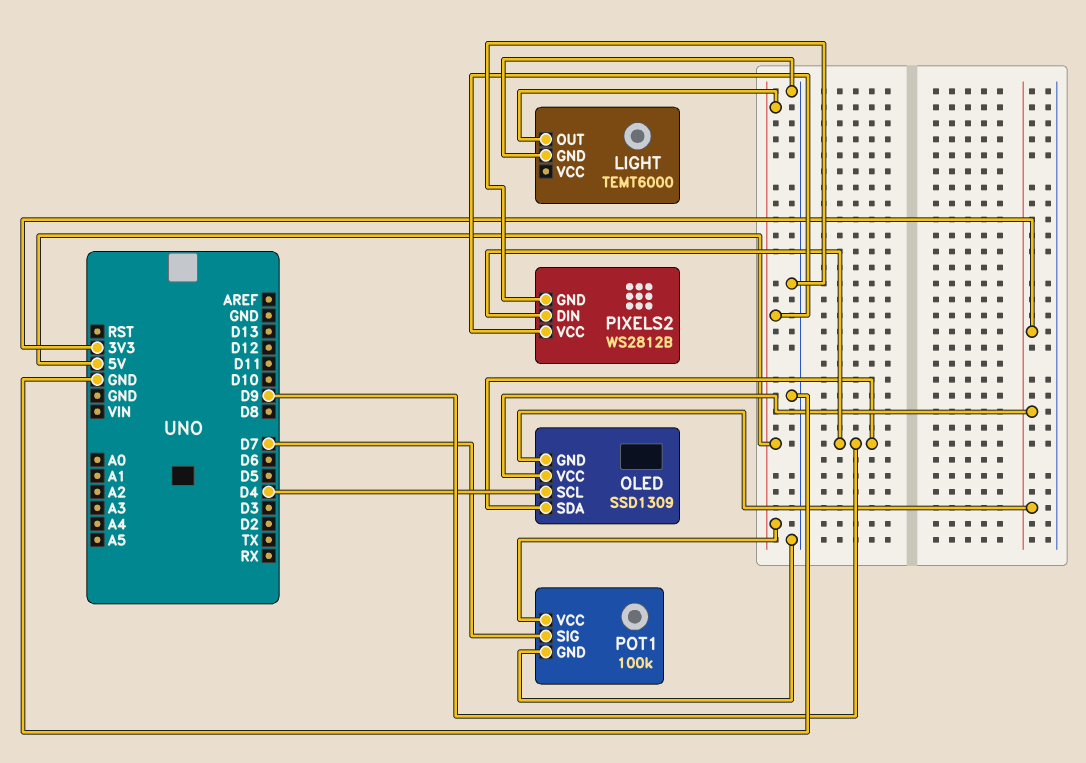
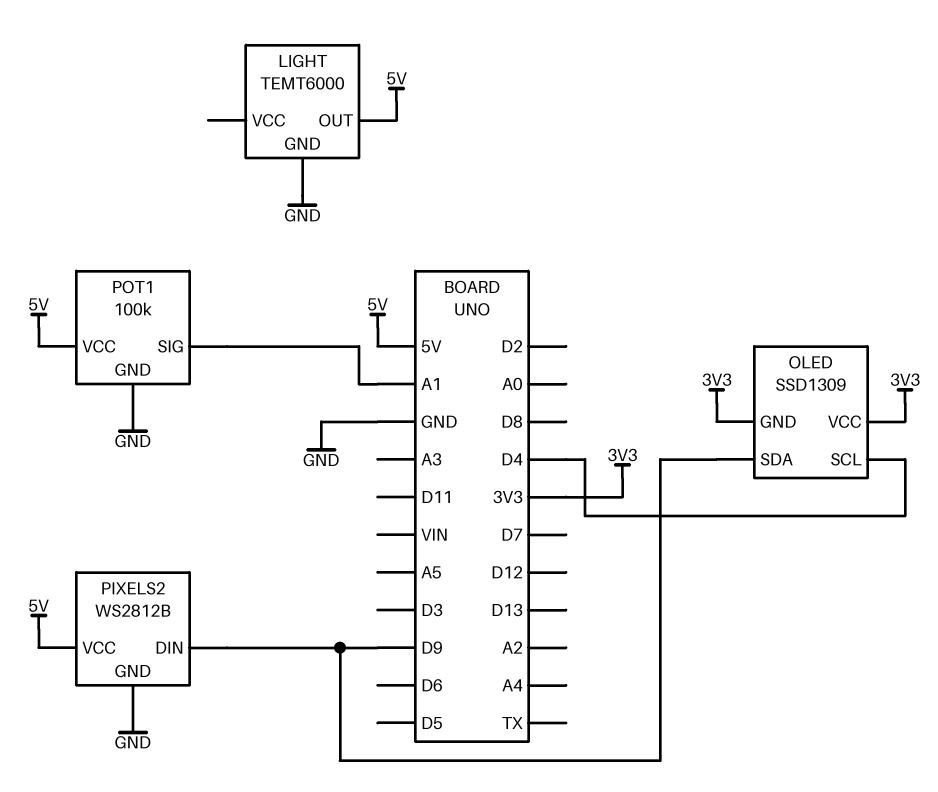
POT1 pin SIG: D7 -> A1

